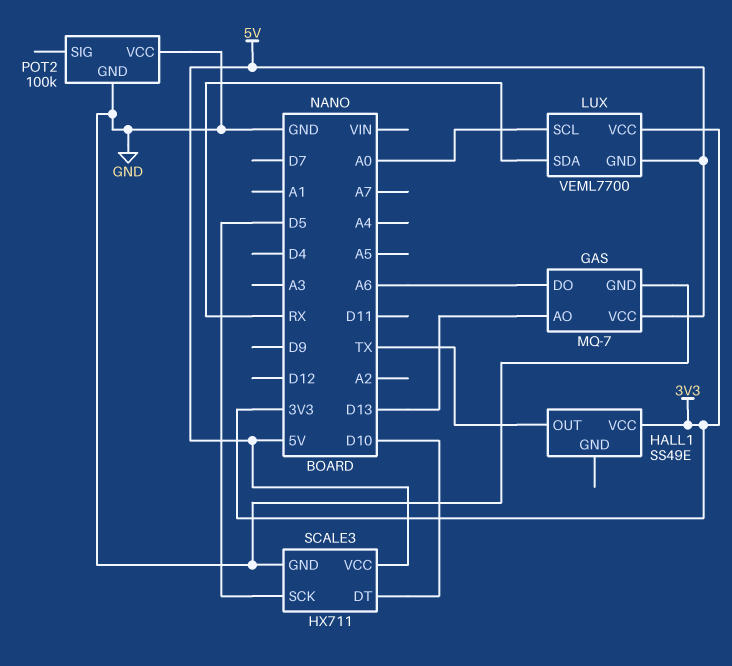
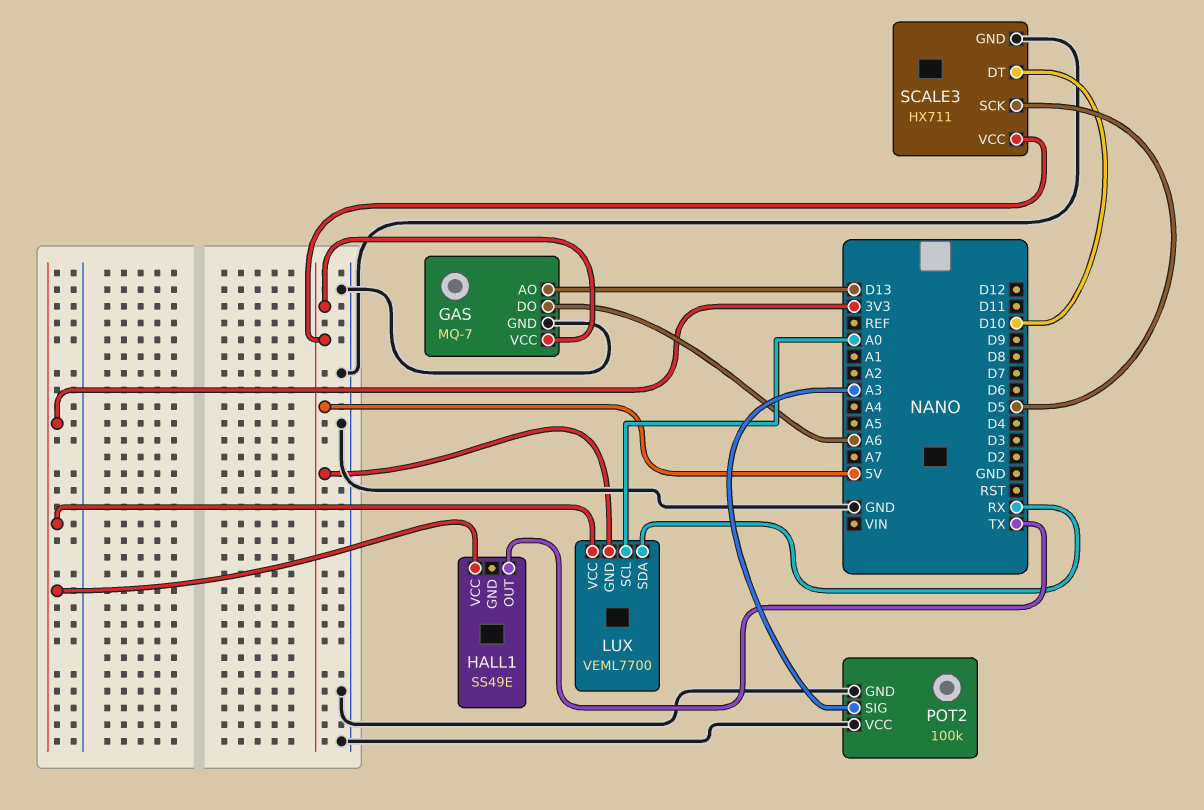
POT2 pin SIG: none -> A3

